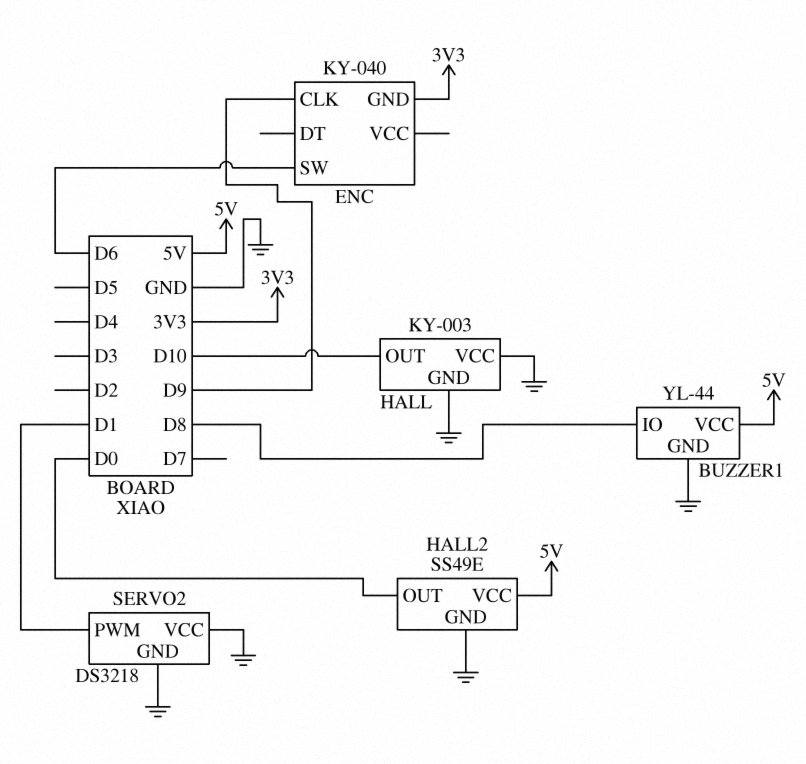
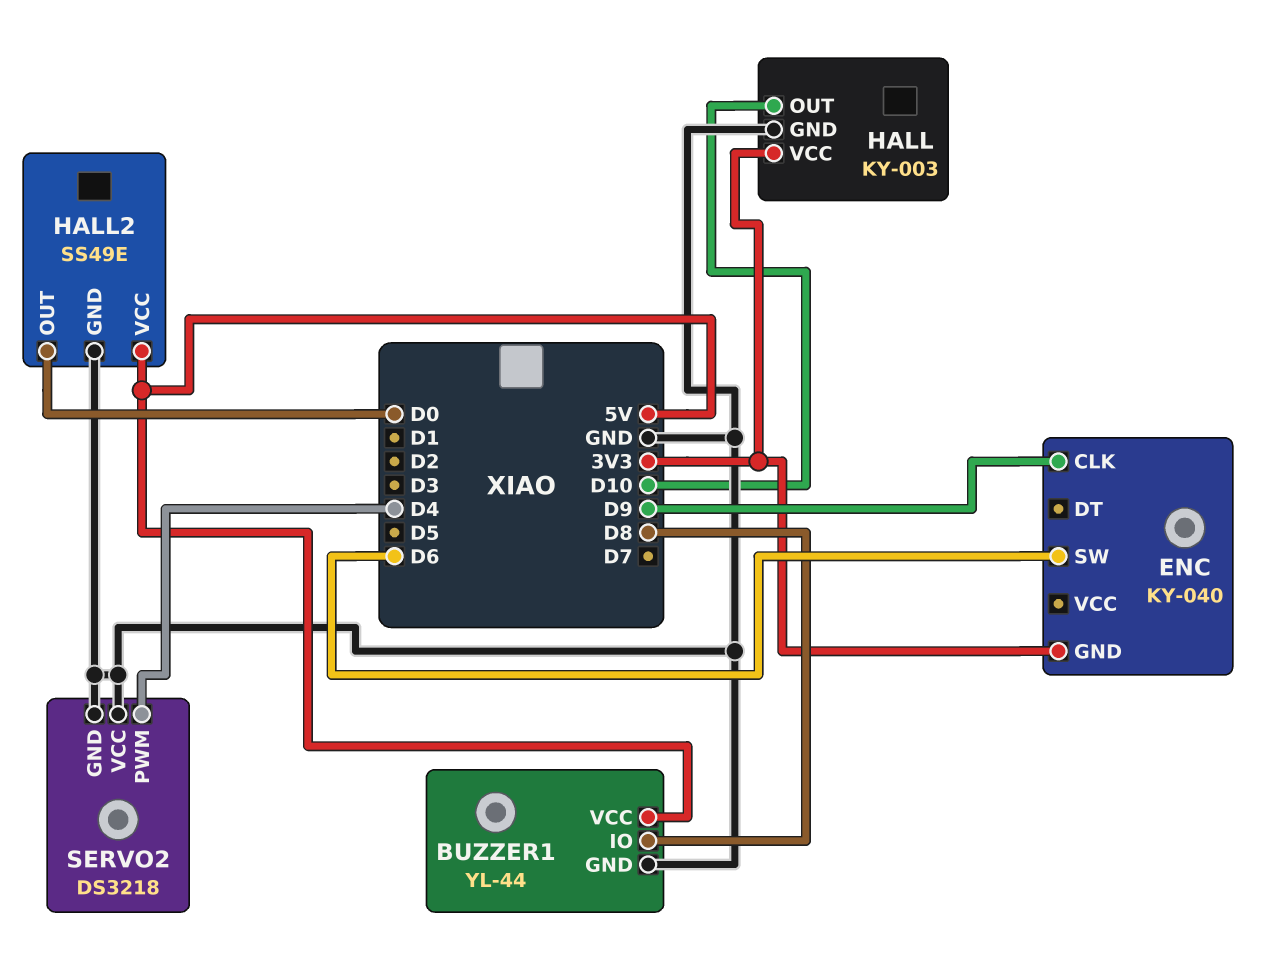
HALL pin VCC: GND -> 3V3
SERVO2 pin PWM: D1 -> D4

